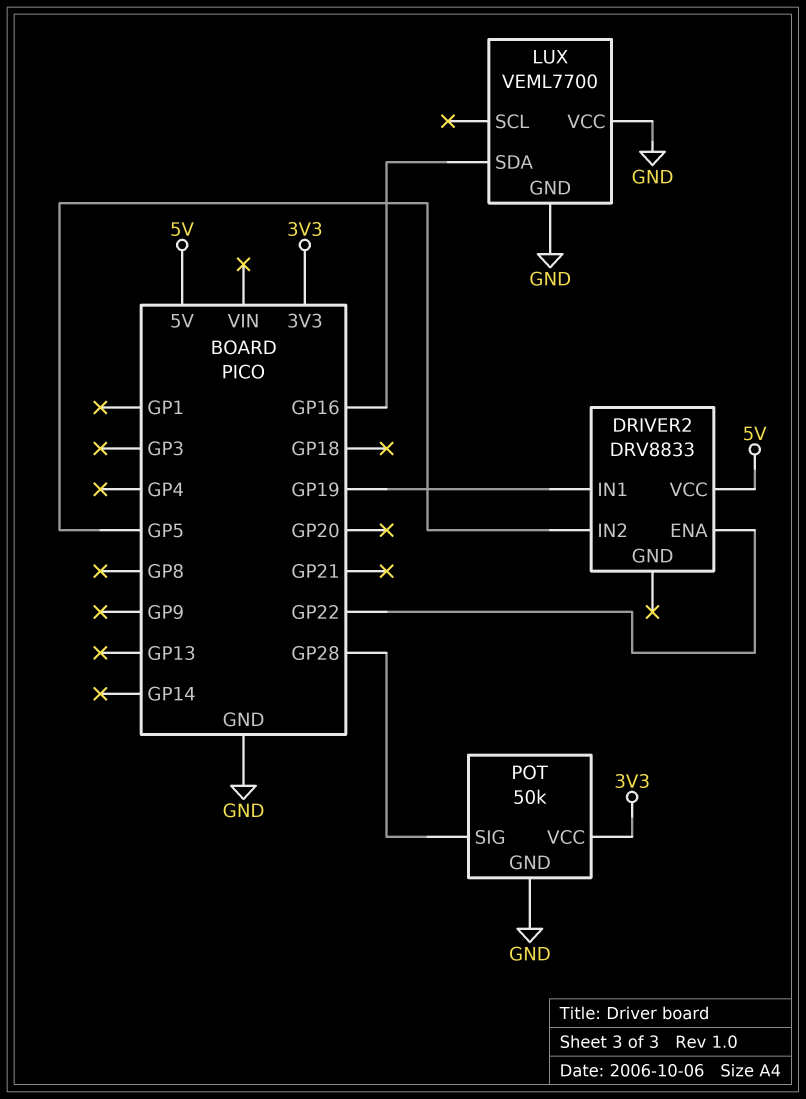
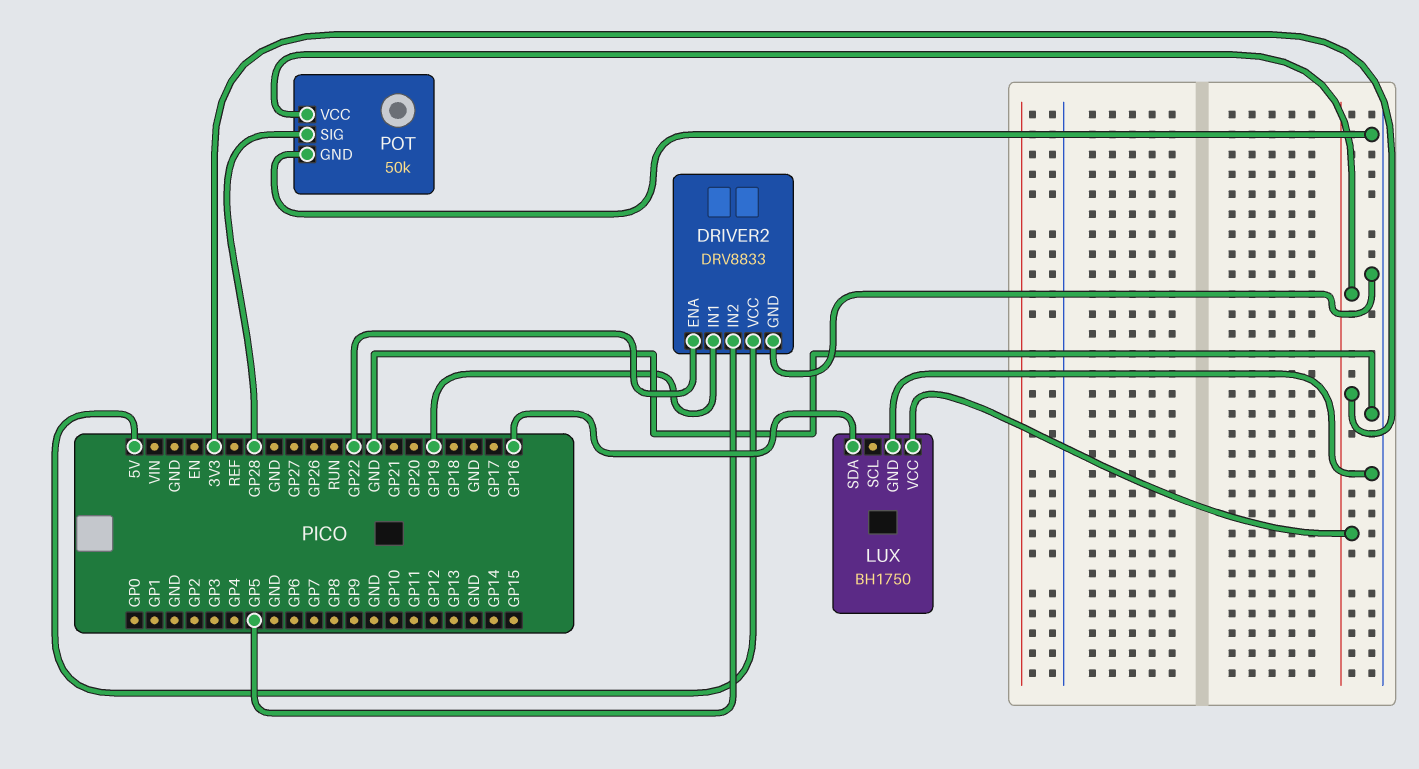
DRIVER2 pin GND: none -> GND
LUX: VEML7700 -> BH1750
LUX pin VCC: GND -> 3V3

